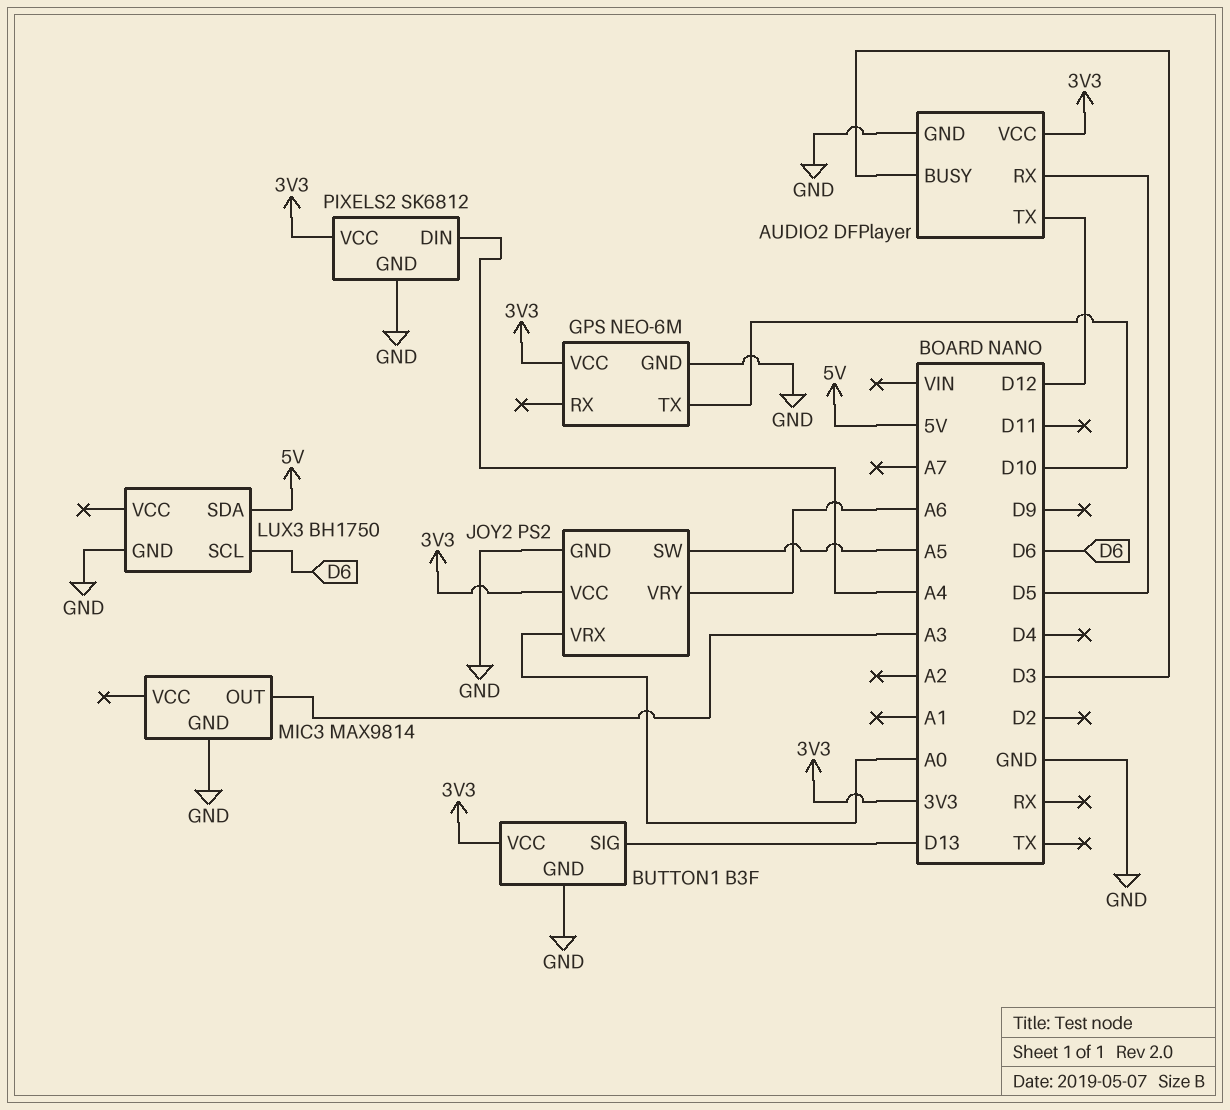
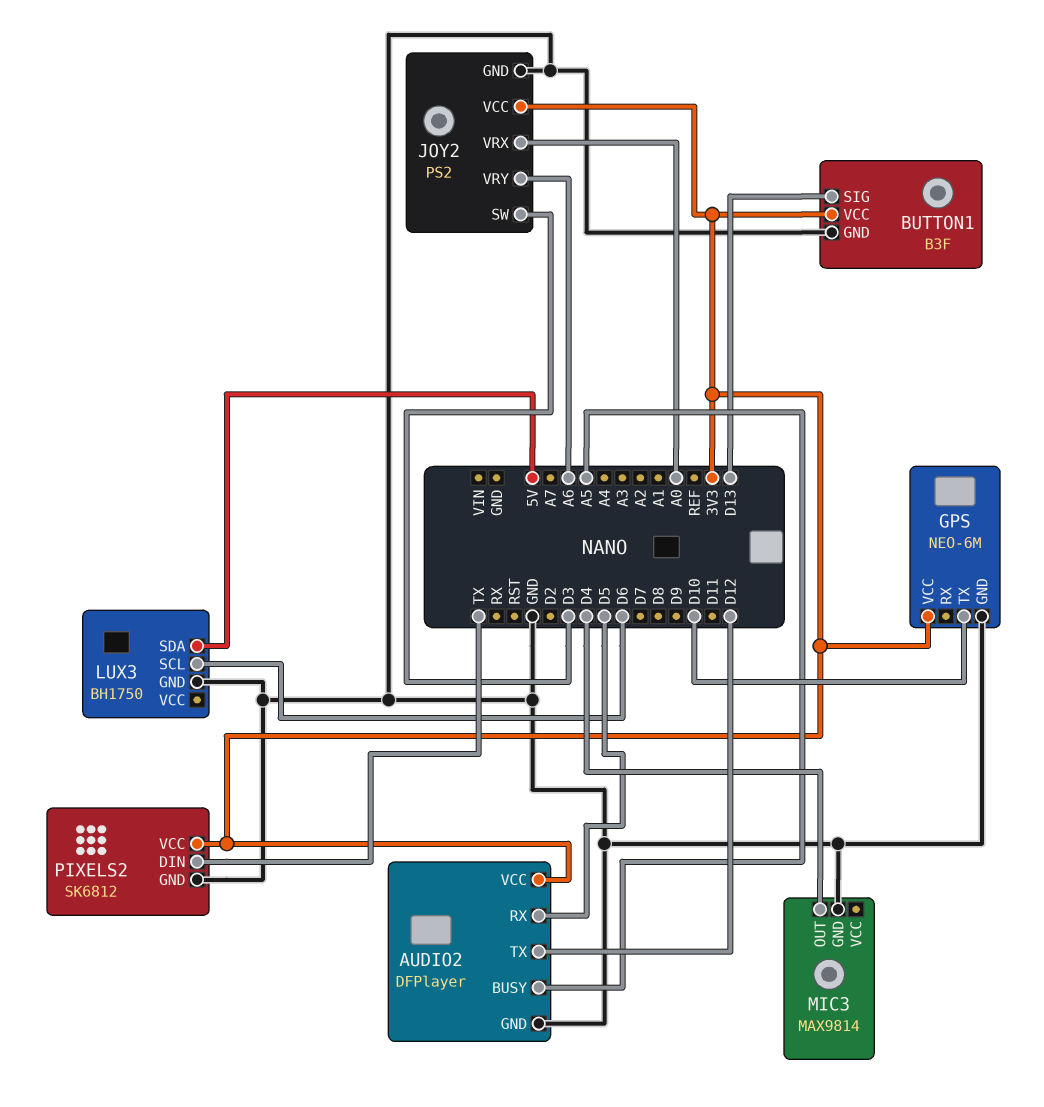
AUDIO2 pin BUSY: D3 -> A5
JOY2 pin SW: A5 -> D3
MIC3 pin OUT: A3 -> D4
PIXELS2 pin DIN: A4 -> TX

